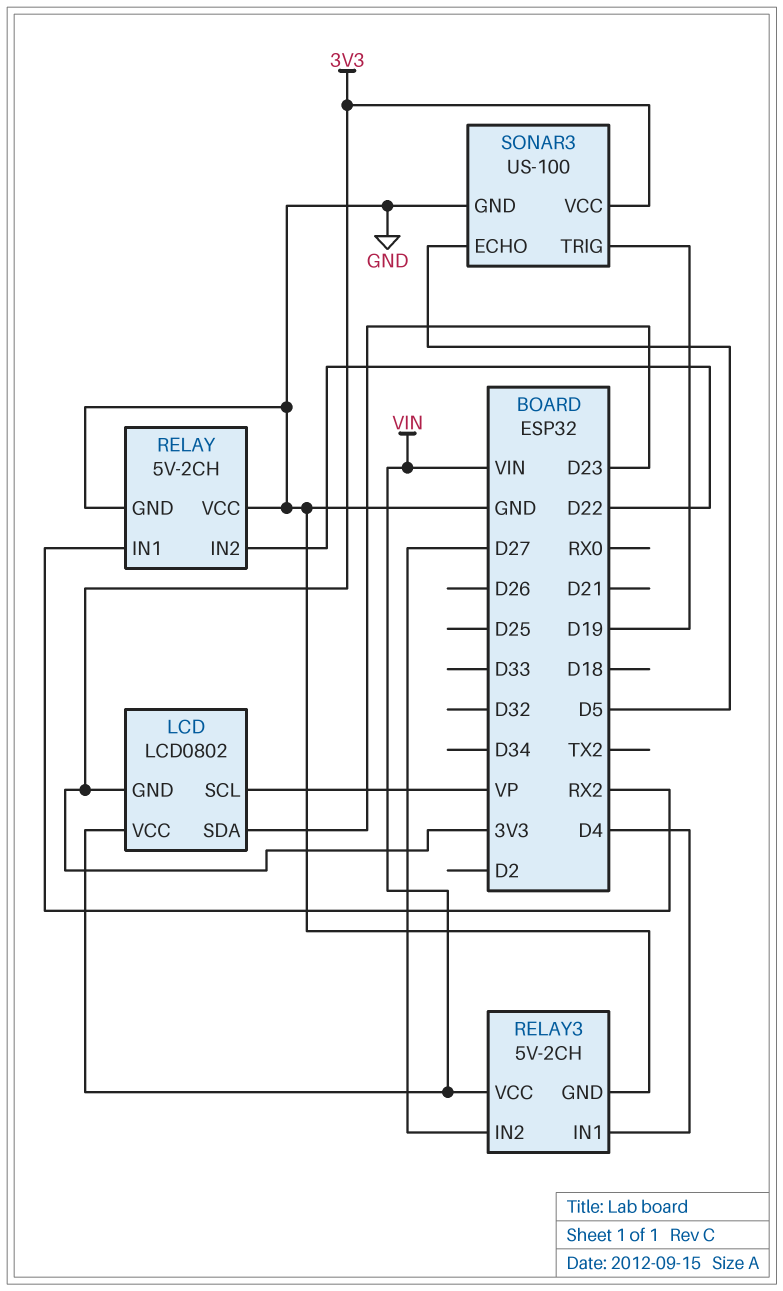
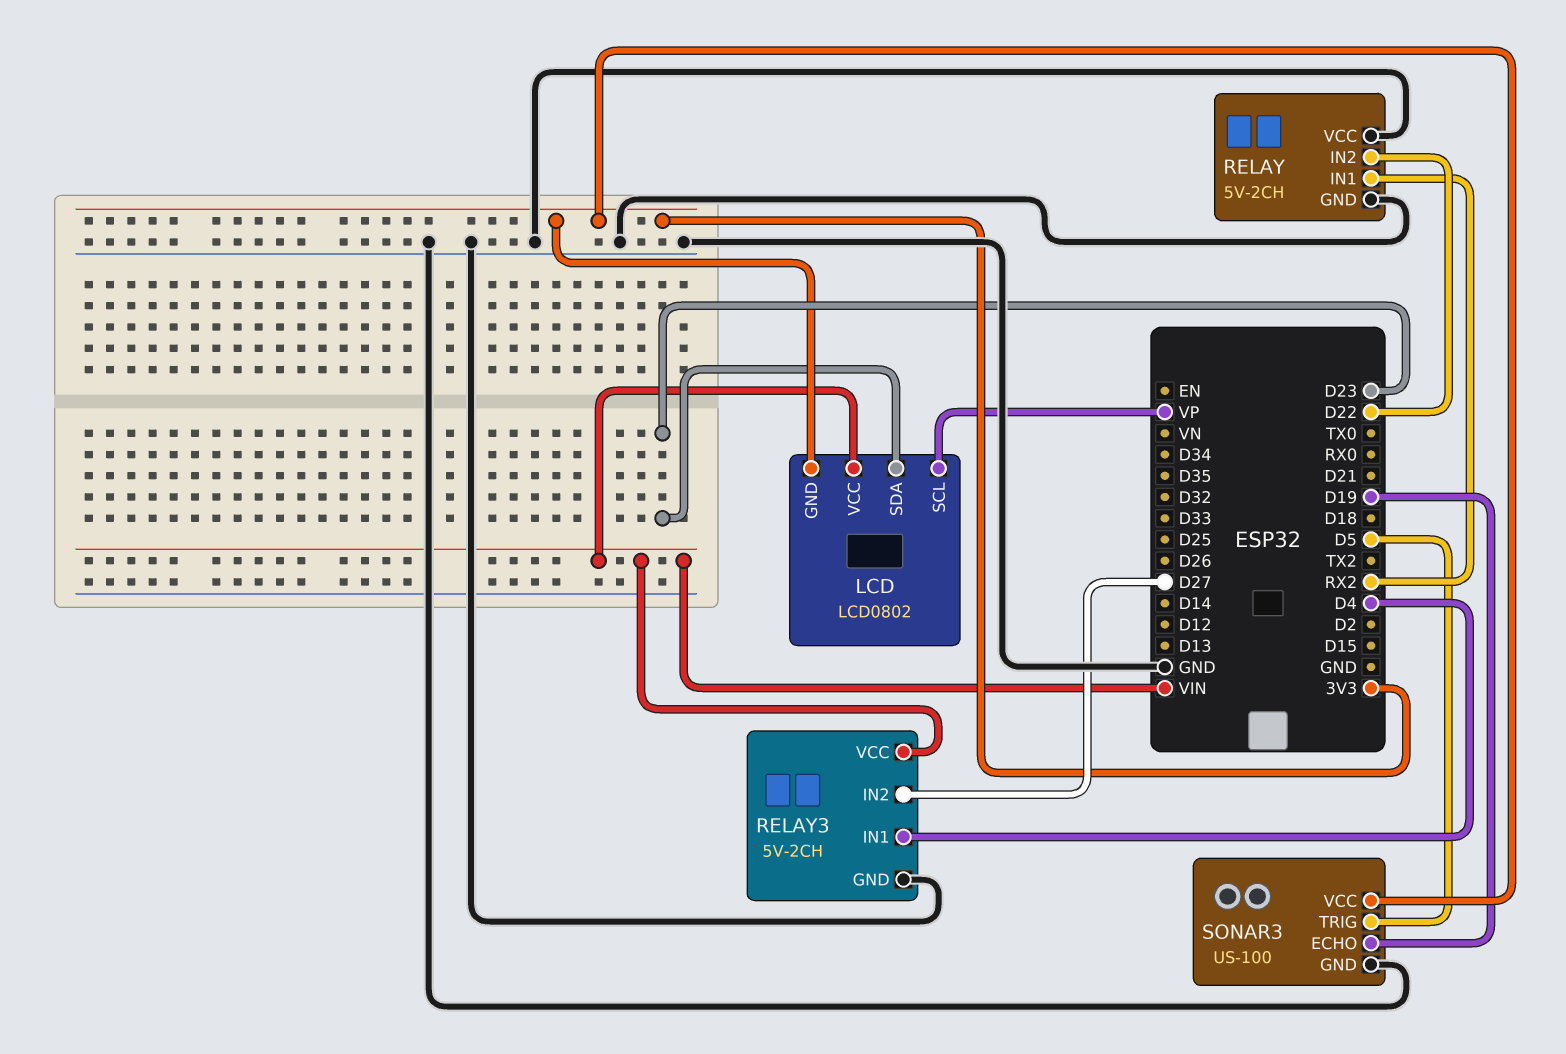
SONAR3 pin ECHO: D5 -> D19
SONAR3 pin TRIG: D19 -> D5

